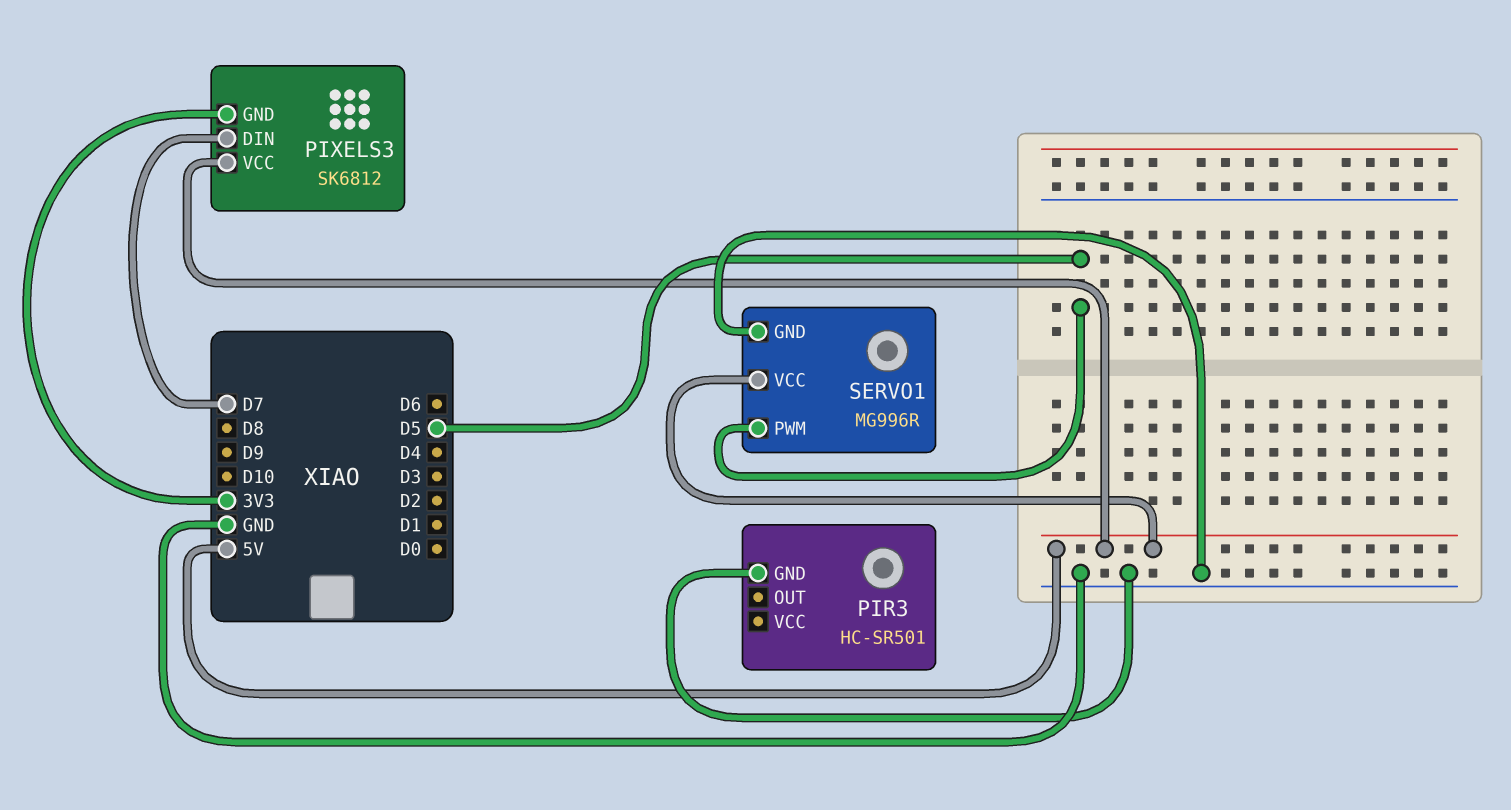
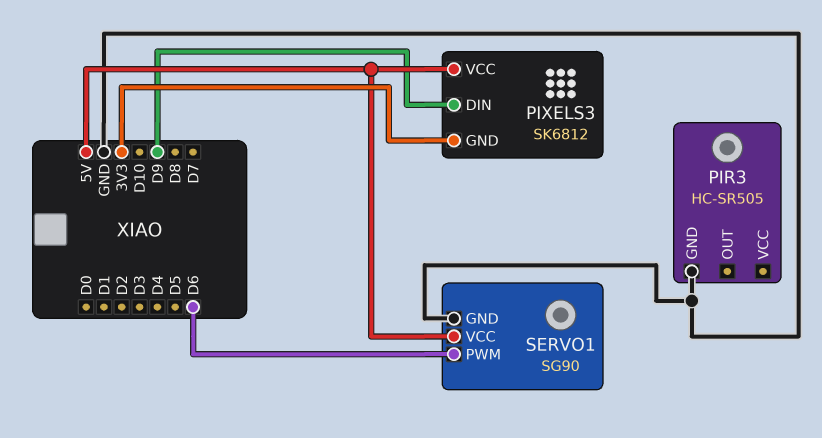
PIR3: HC-SR501 -> HC-SR505
PIXELS3 pin DIN: D7 -> D9
SERVO1: MG996R -> SG90
SERVO1 pin PWM: D5 -> D6

